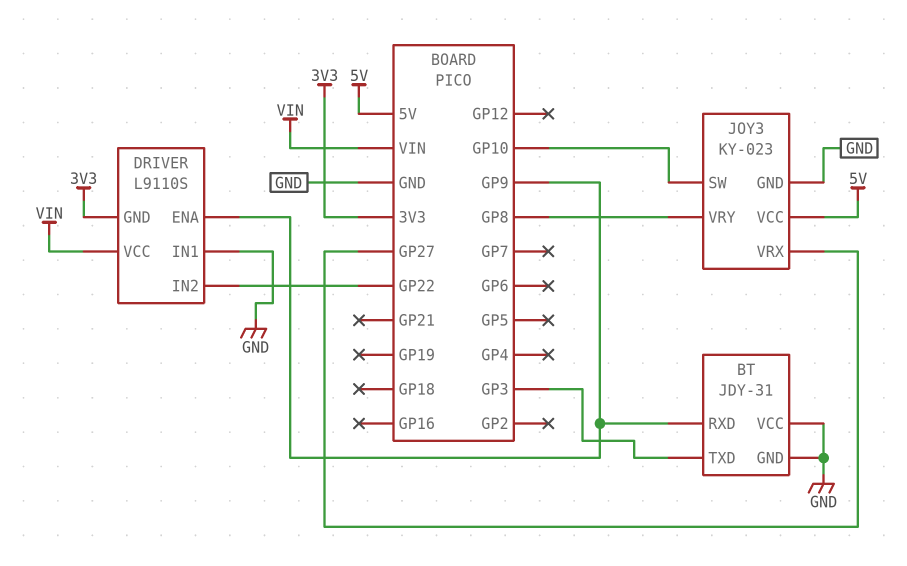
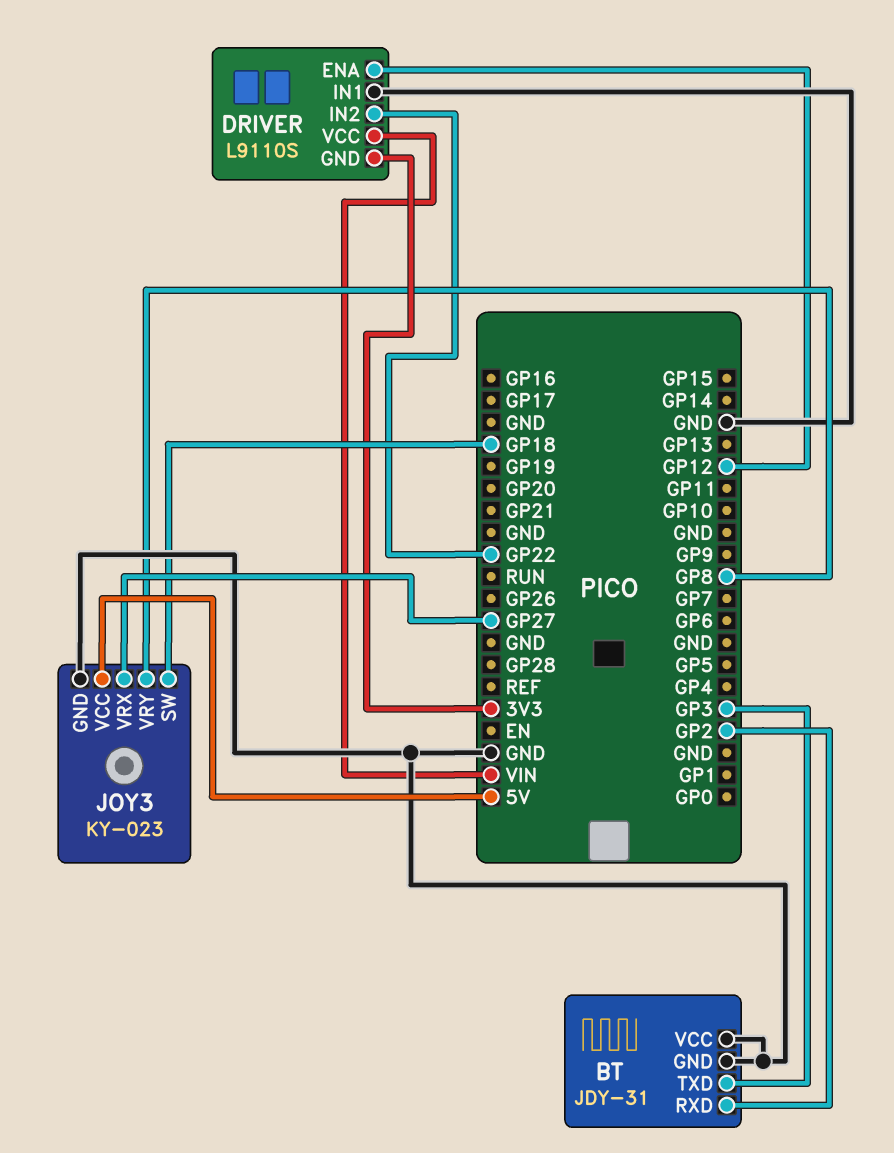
BT pin RXD: GP9 -> GP2
DRIVER pin ENA: GP9 -> GP12
JOY3 pin SW: GP10 -> GP18

